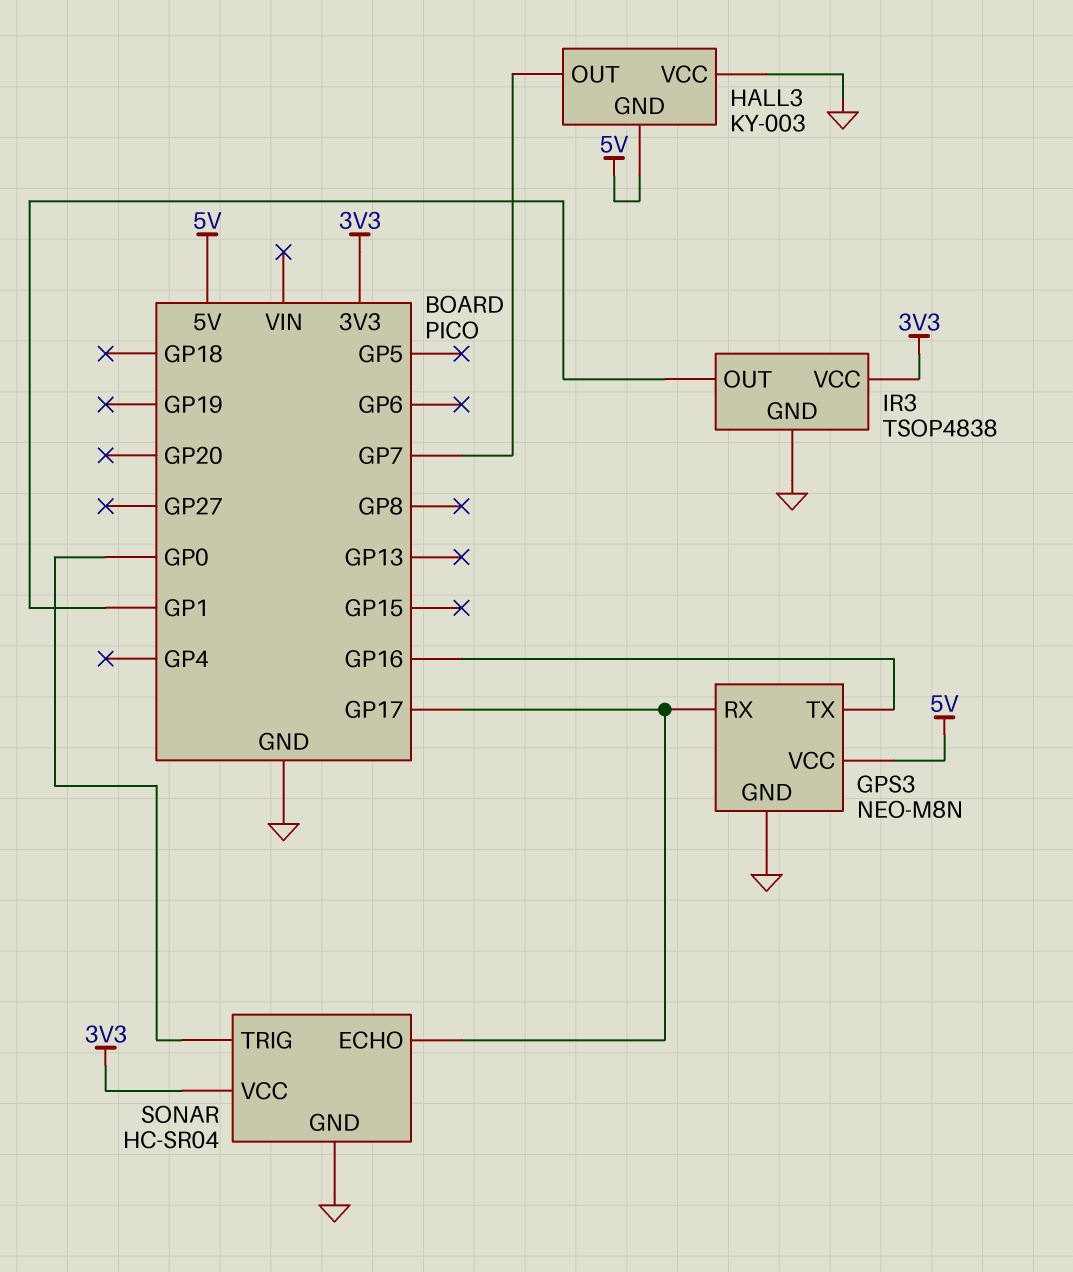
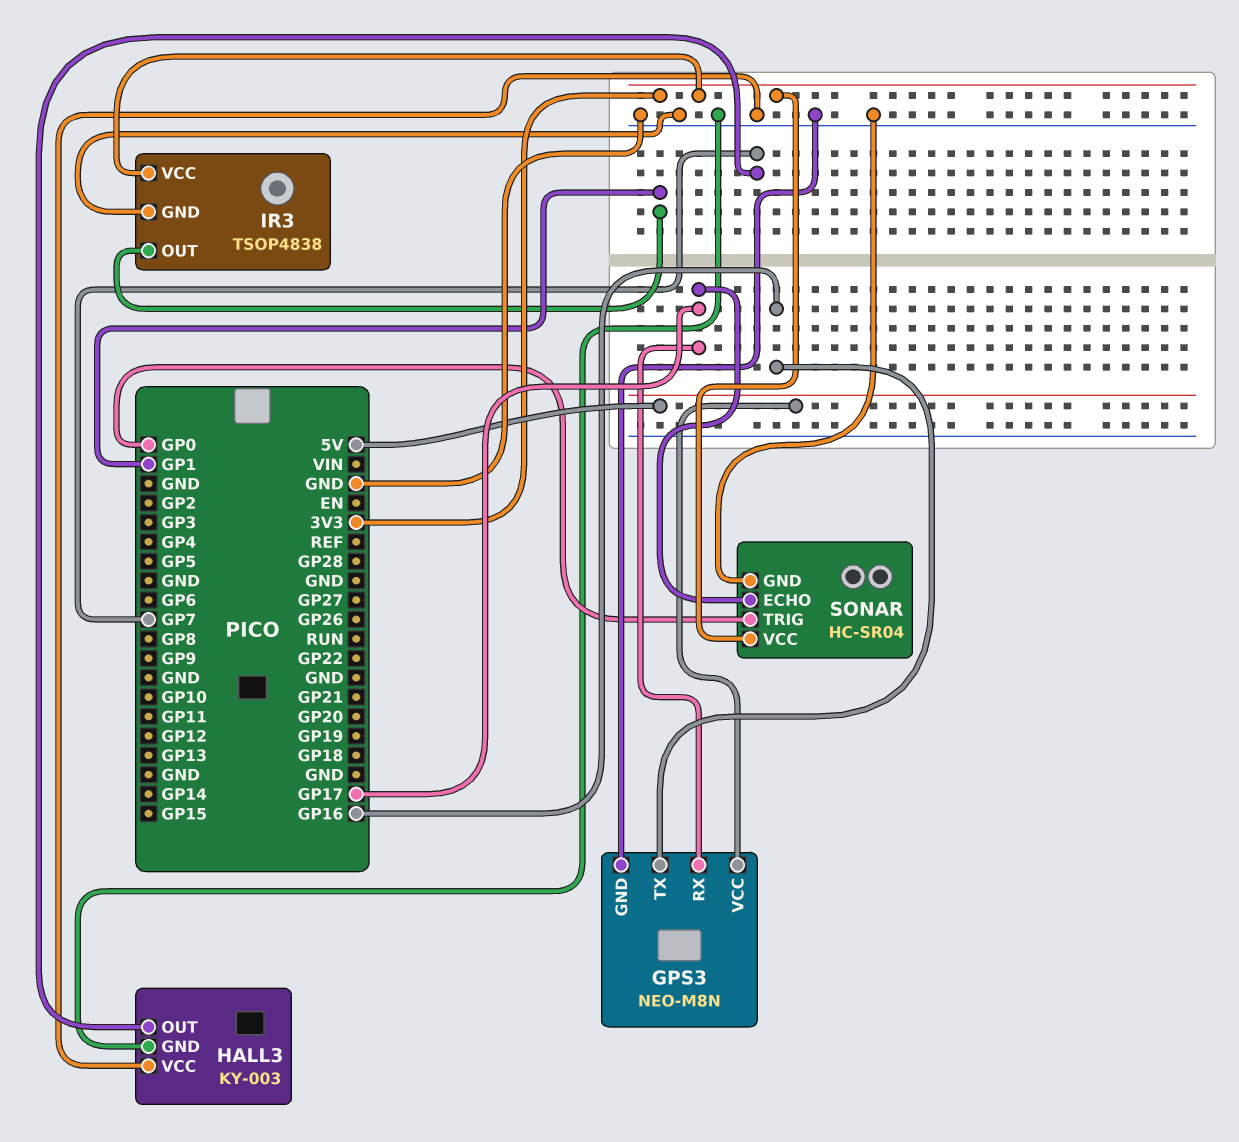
HALL3 pin GND: 5V -> GND

